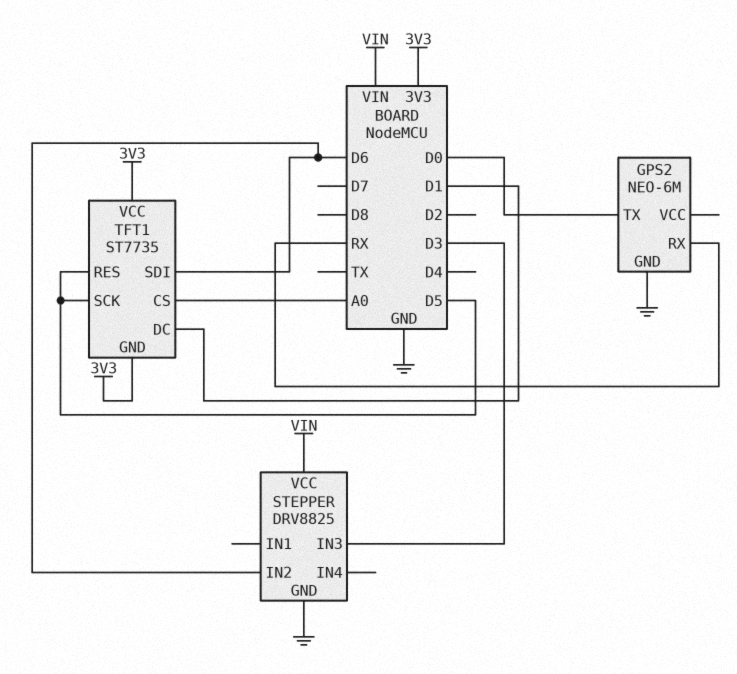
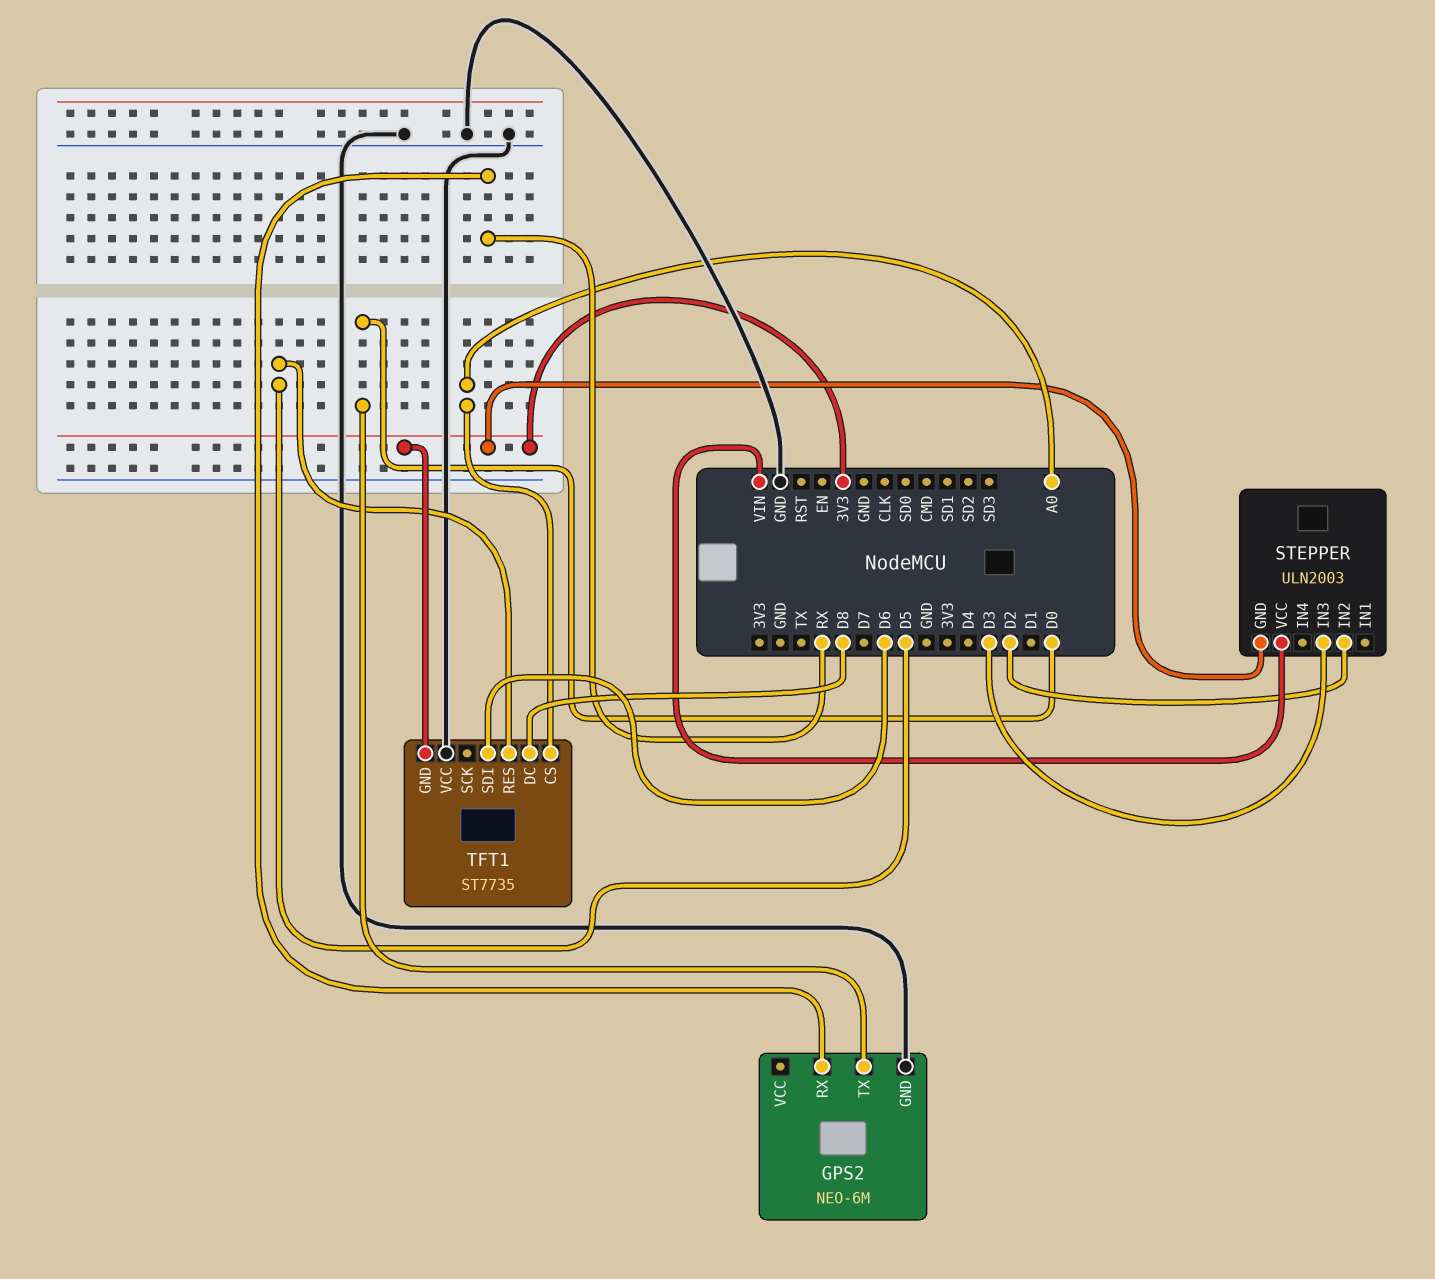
STEPPER: DRV8825 -> ULN2003
STEPPER pin GND: GND -> 3V3
STEPPER pin IN2: D6 -> D2
TFT1 pin DC: D1 -> D8
TFT1 pin SCK: D5 -> none
TFT1 pin VCC: 3V3 -> GND

